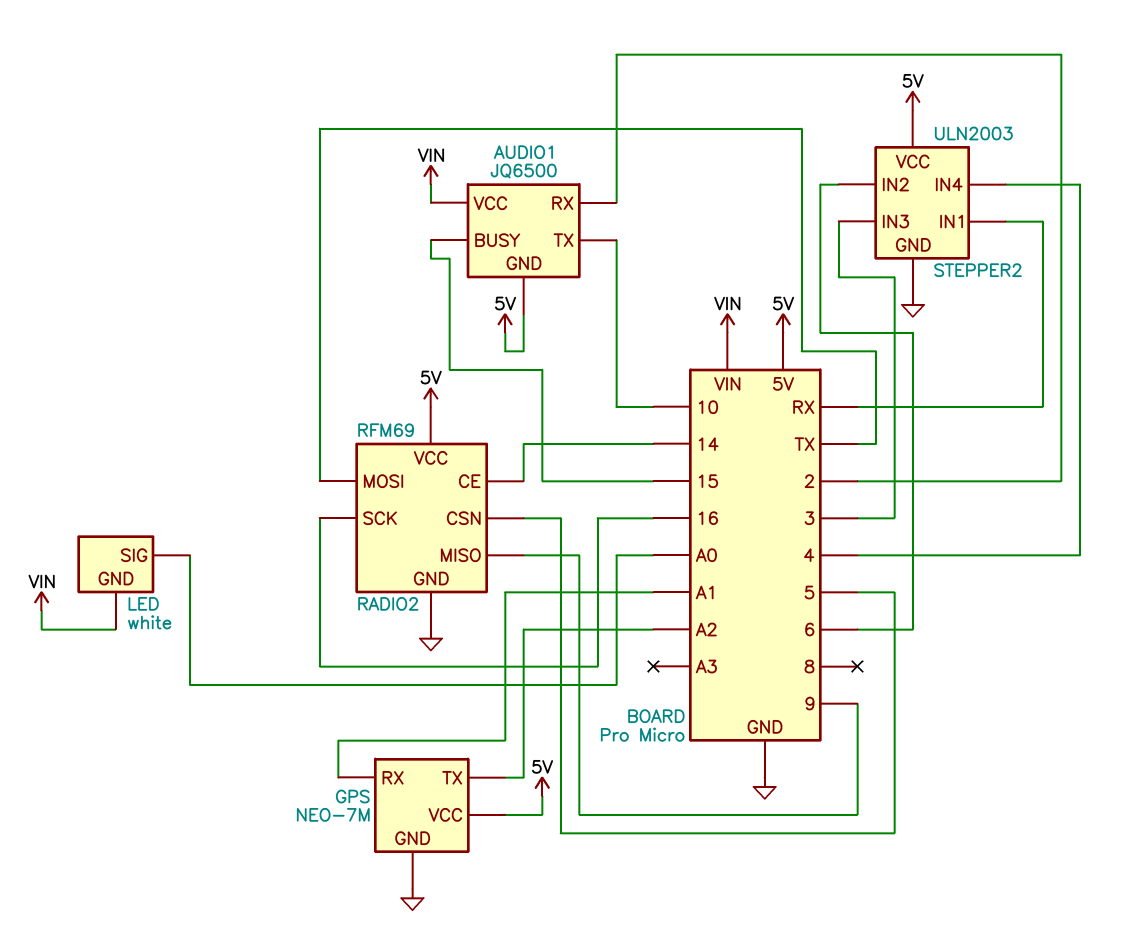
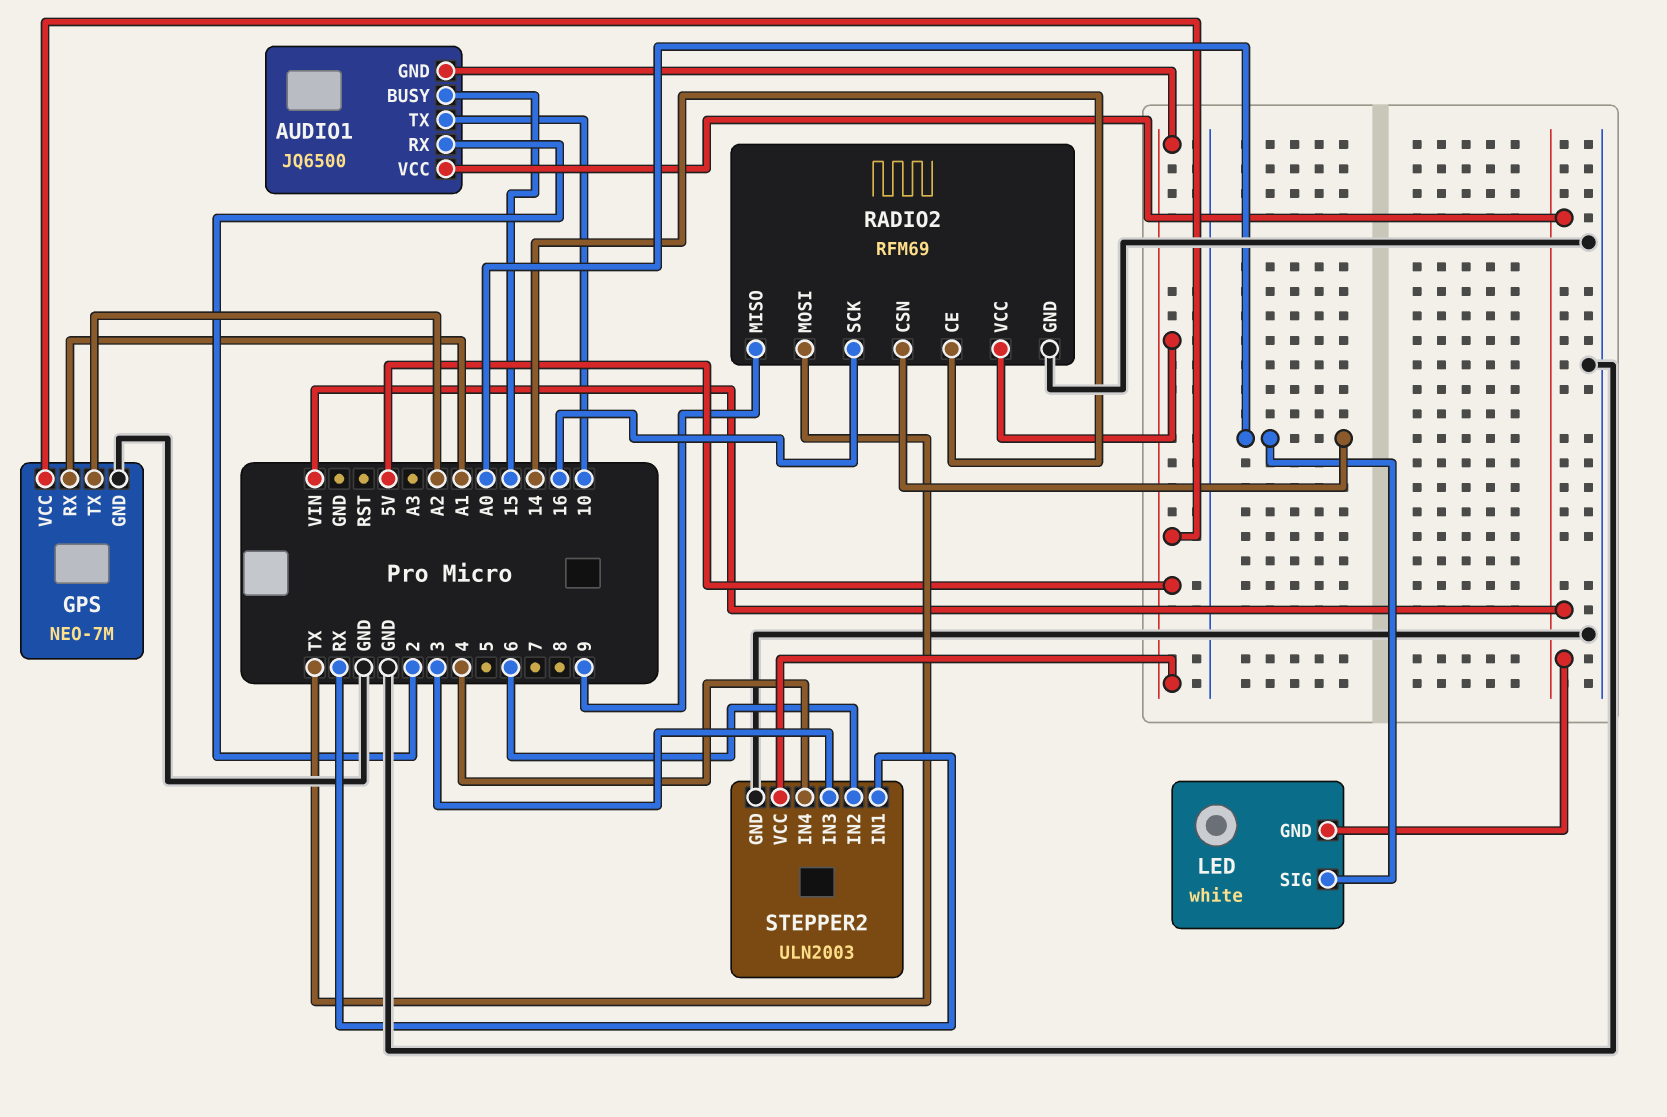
RADIO2 pin CSN: 5 -> A0

